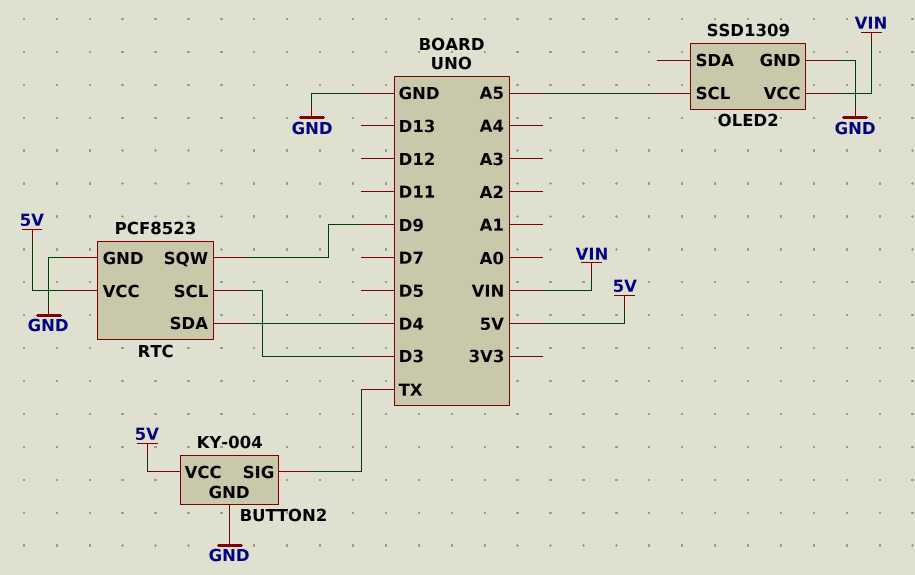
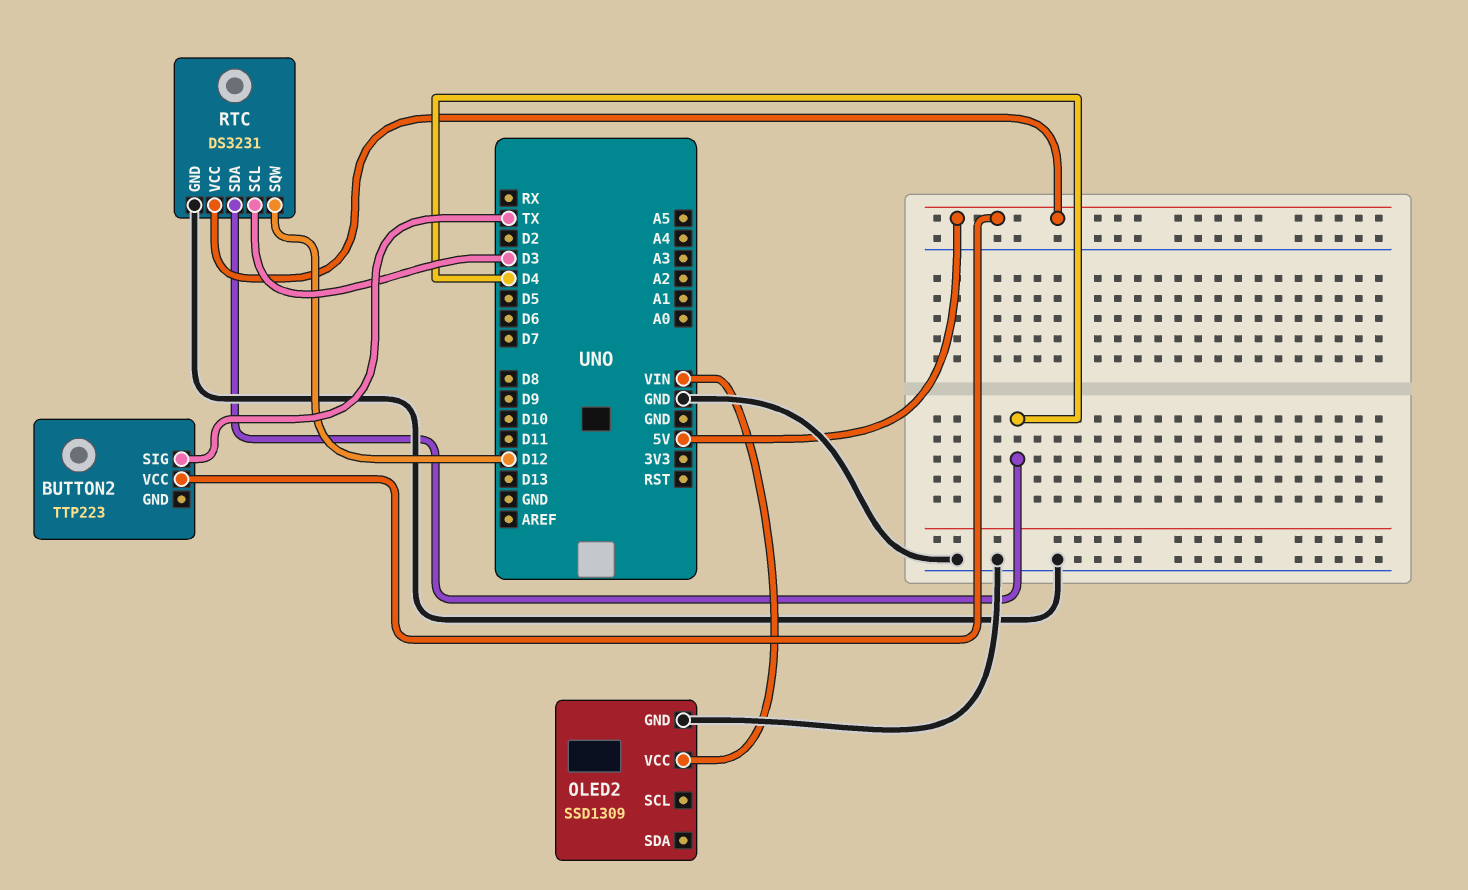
BUTTON2: KY-004 -> TTP223
BUTTON2 pin GND: GND -> none
OLED2 pin SCL: A5 -> none
RTC: PCF8523 -> DS3231
RTC pin SQW: D9 -> D12

